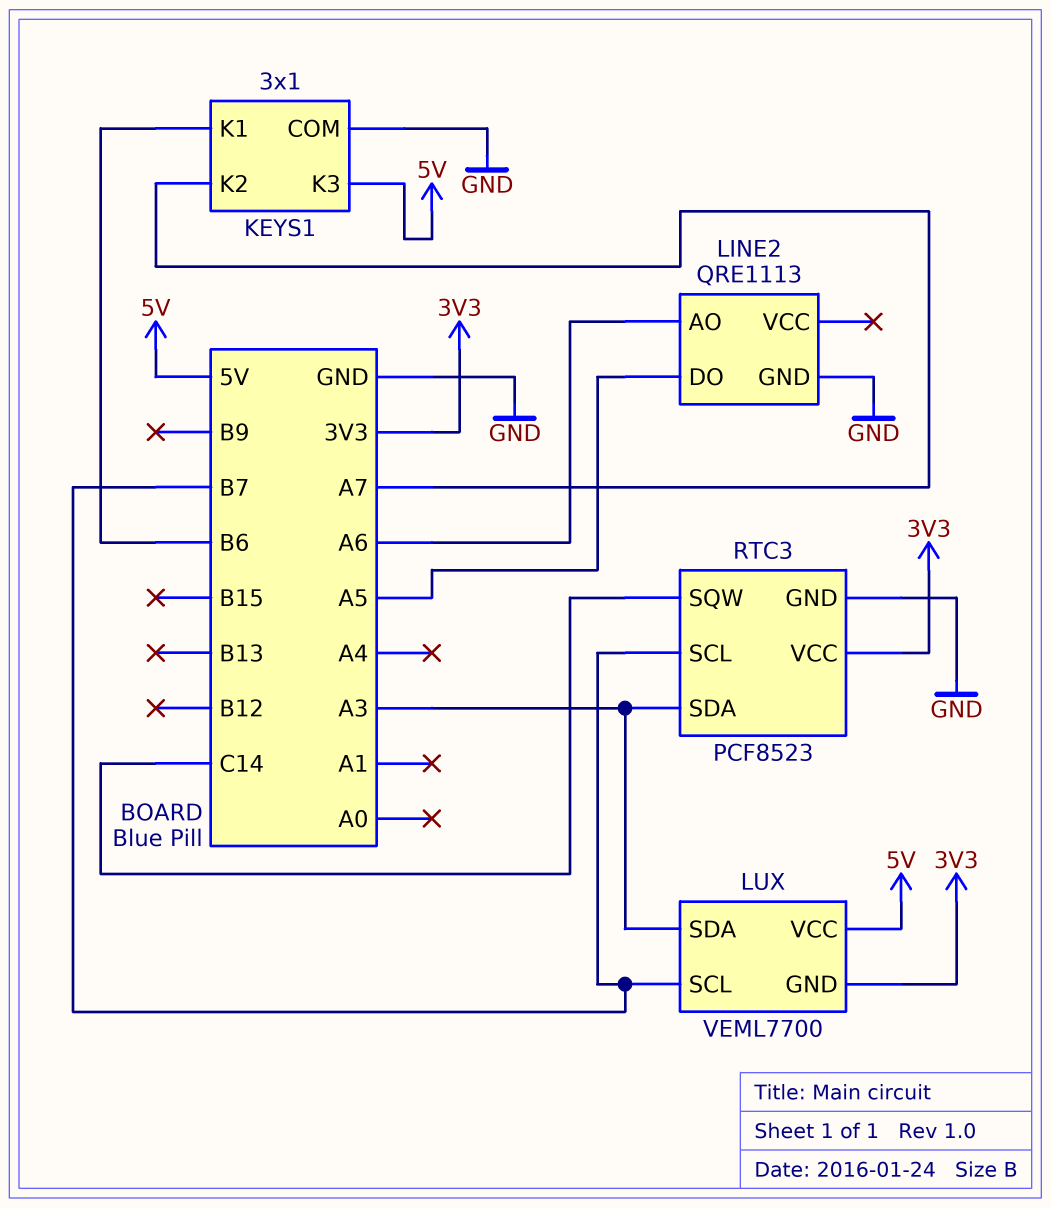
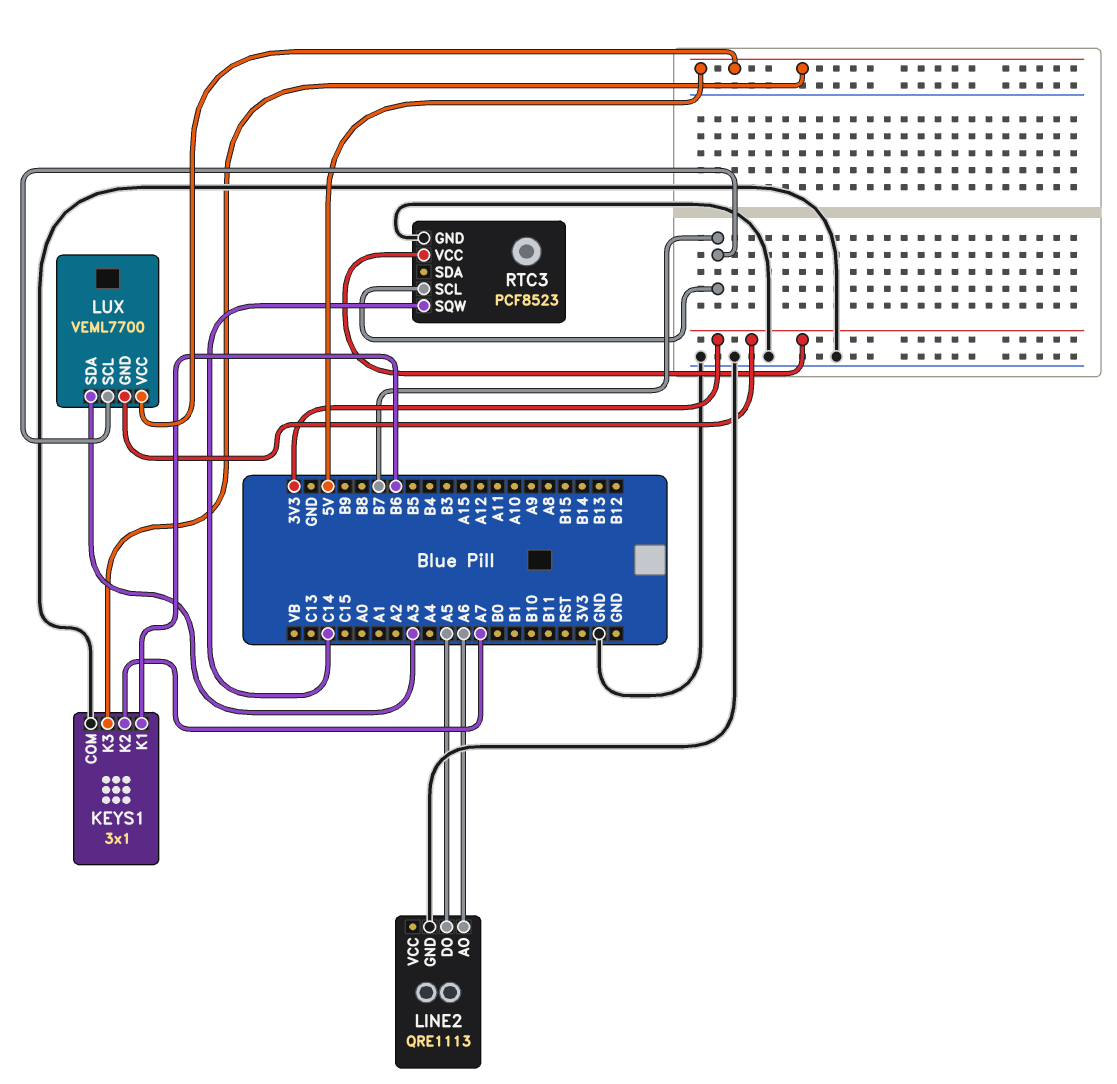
RTC3 pin SDA: A3 -> none

